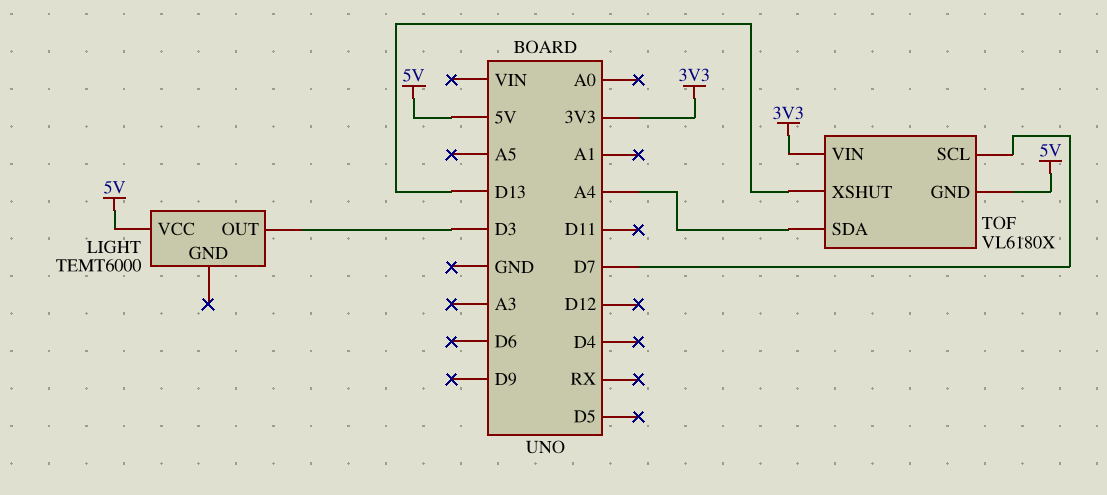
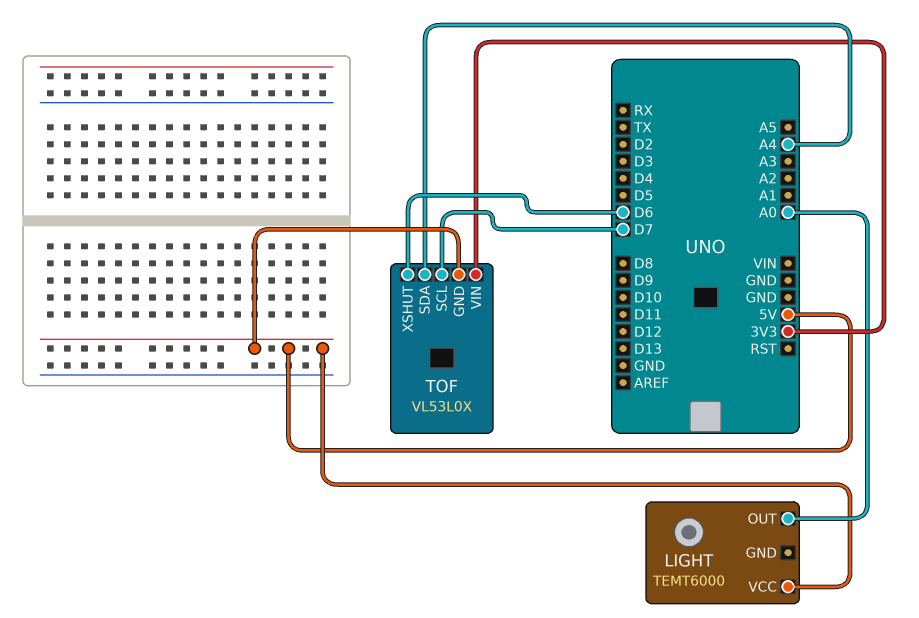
LIGHT pin OUT: D3 -> A0
TOF: VL6180X -> VL53L0X
TOF pin XSHUT: D13 -> D6

